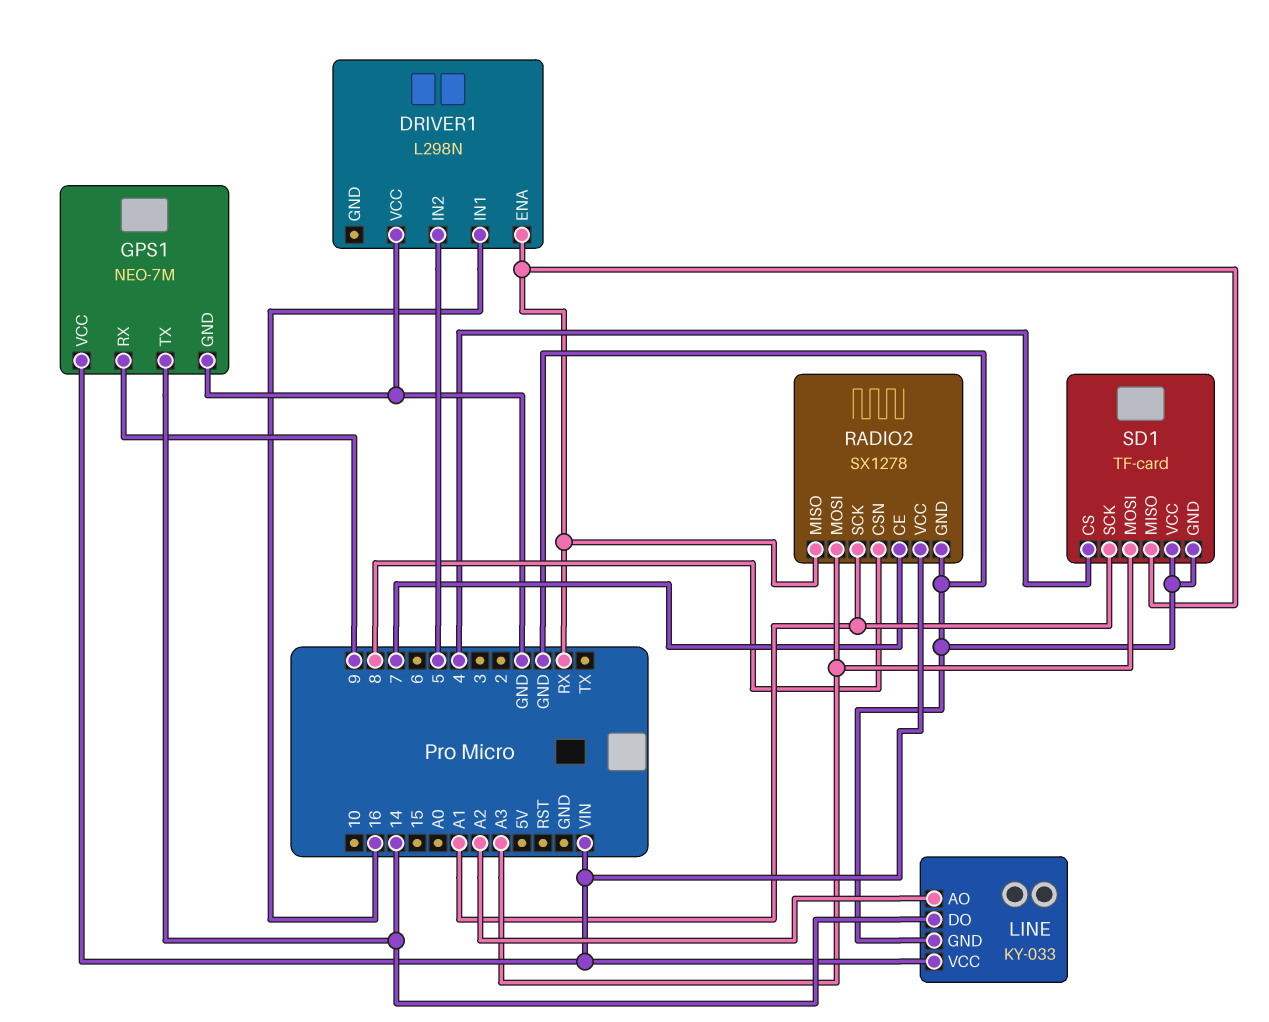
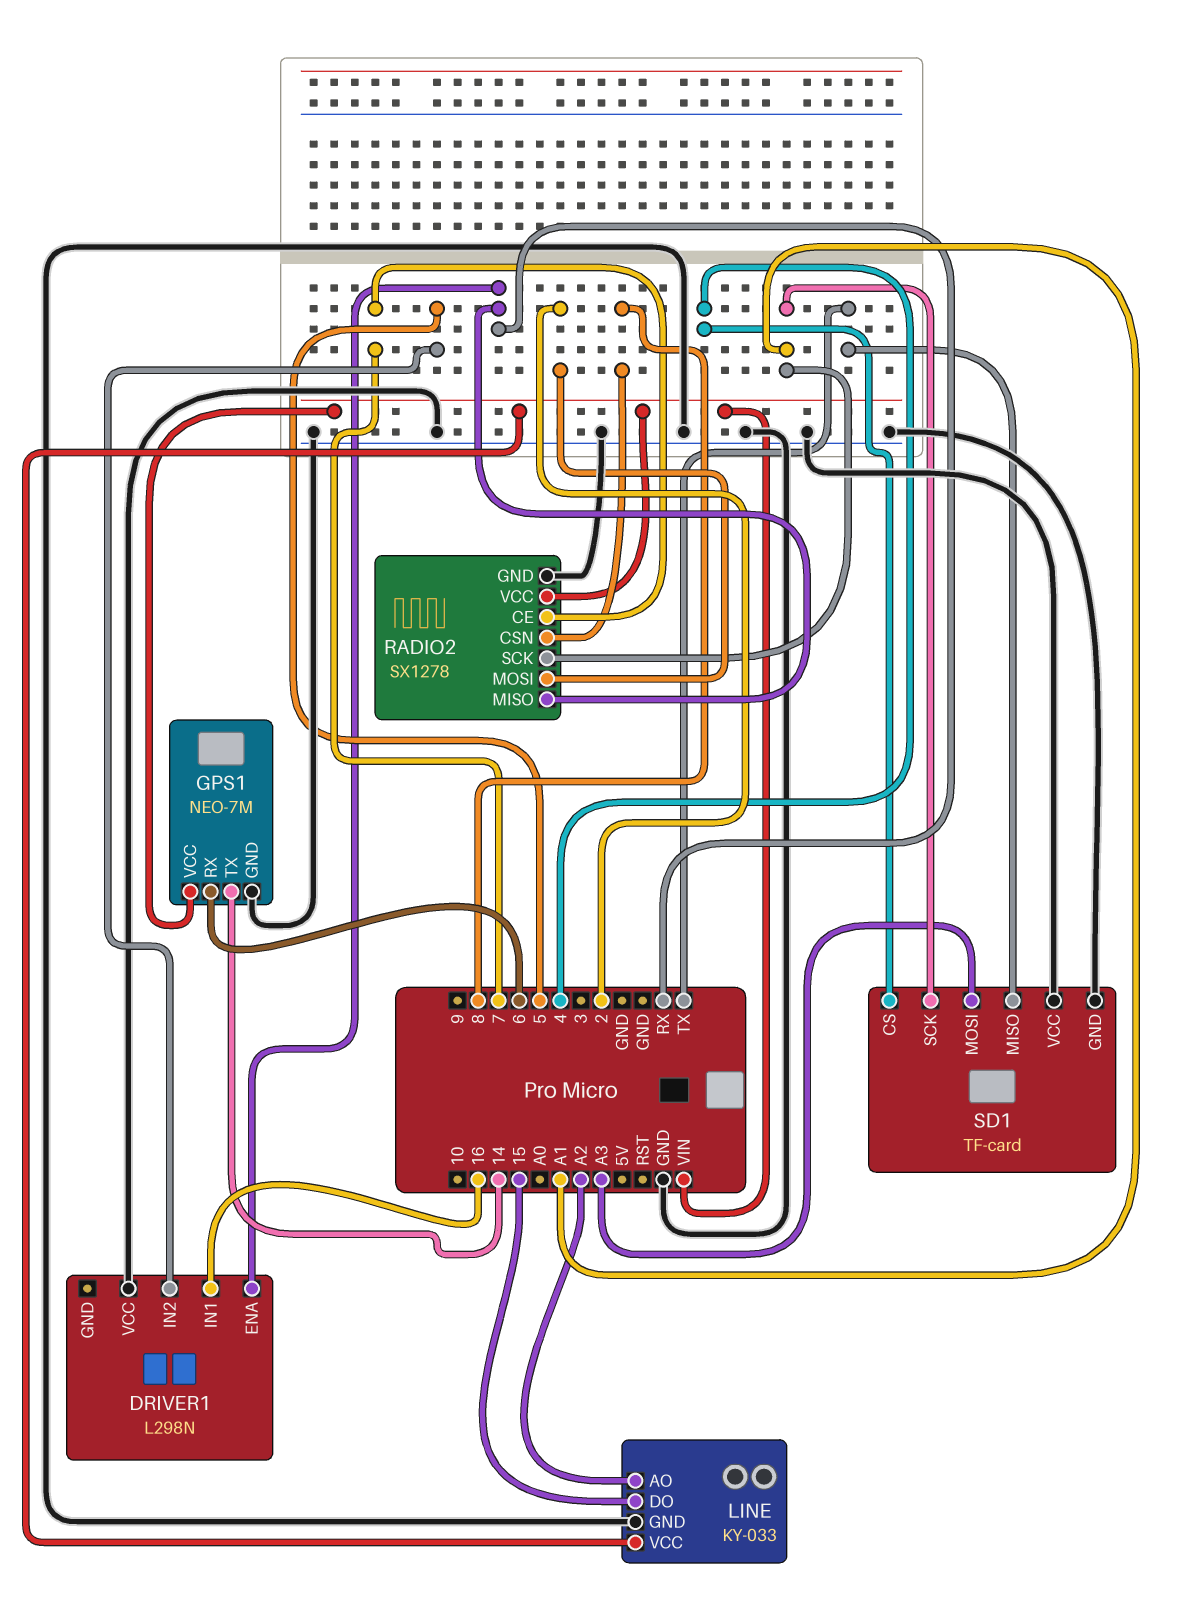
GPS1 pin RX: 9 -> 6
LINE pin DO: 14 -> 15
RADIO2 pin MOSI: A3 -> 2
SD1 pin MISO: RX -> TX

